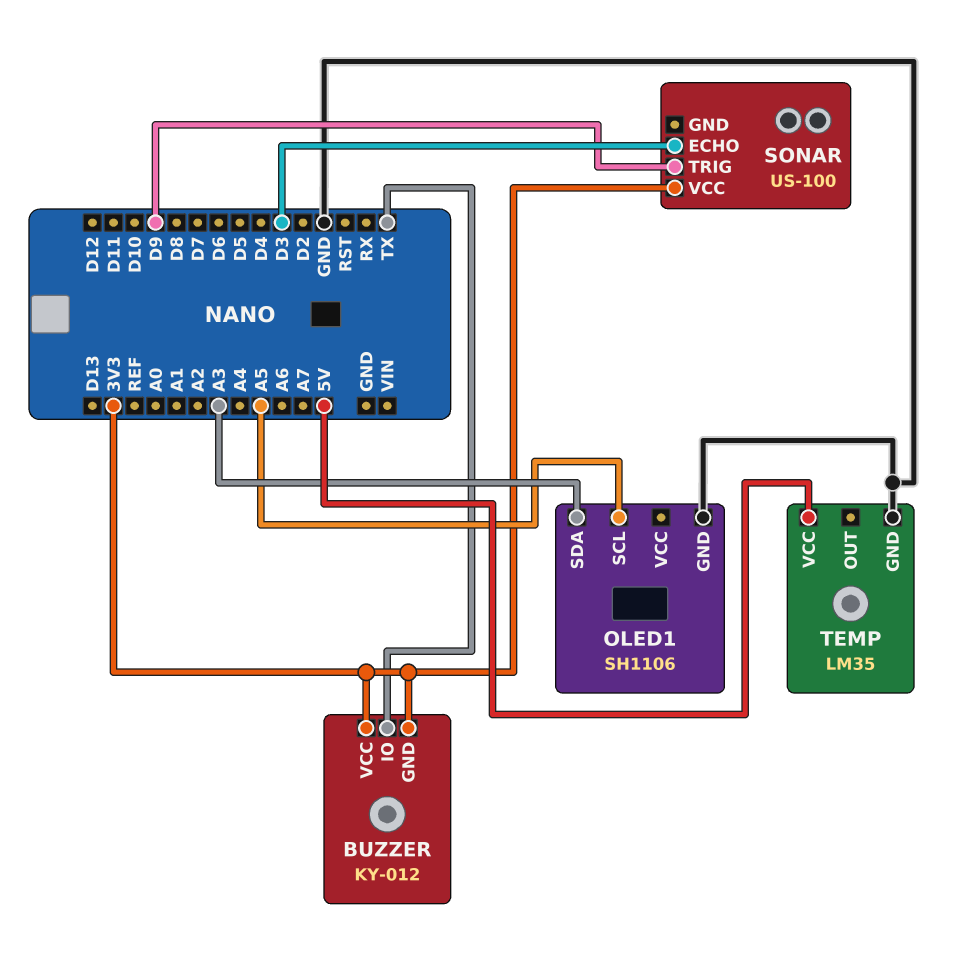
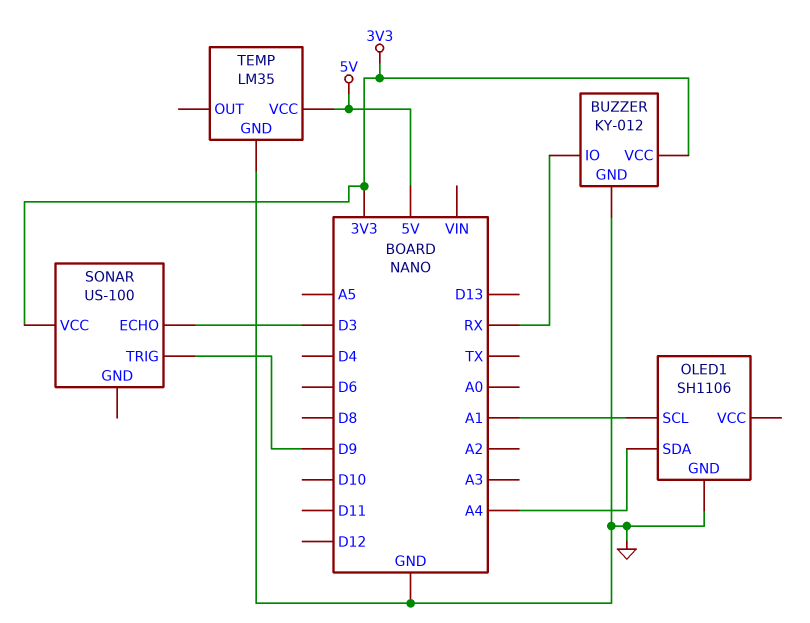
BUZZER pin GND: 3V3 -> GND
BUZZER pin IO: TX -> RX
OLED1 pin SCL: A5 -> A1
OLED1 pin SDA: A3 -> A4

